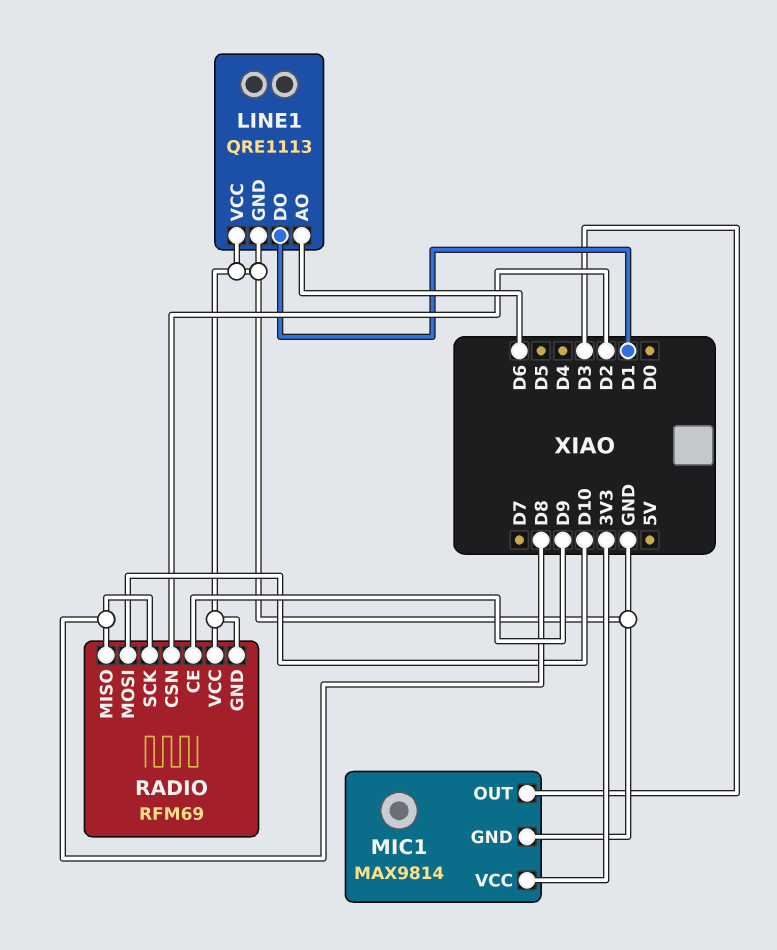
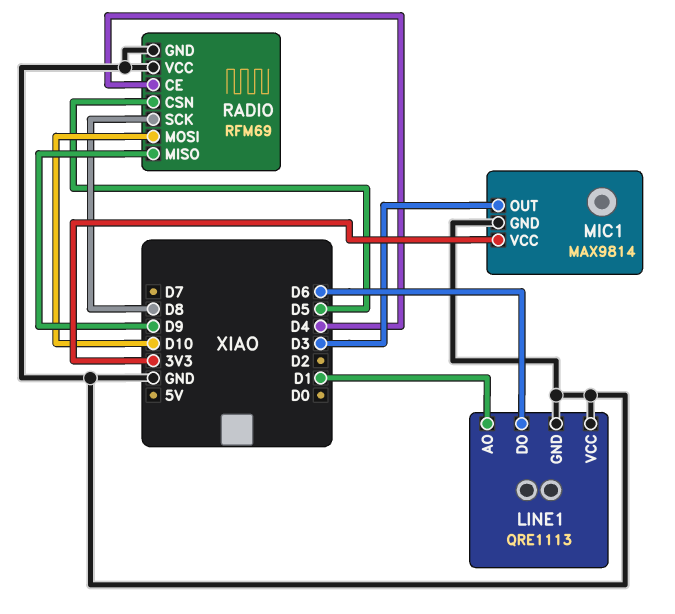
LINE1 pin AO: D6 -> D1
LINE1 pin DO: D1 -> D6
RADIO pin CE: D9 -> D4
RADIO pin CSN: D2 -> D5
RADIO pin MISO: D8 -> D9

